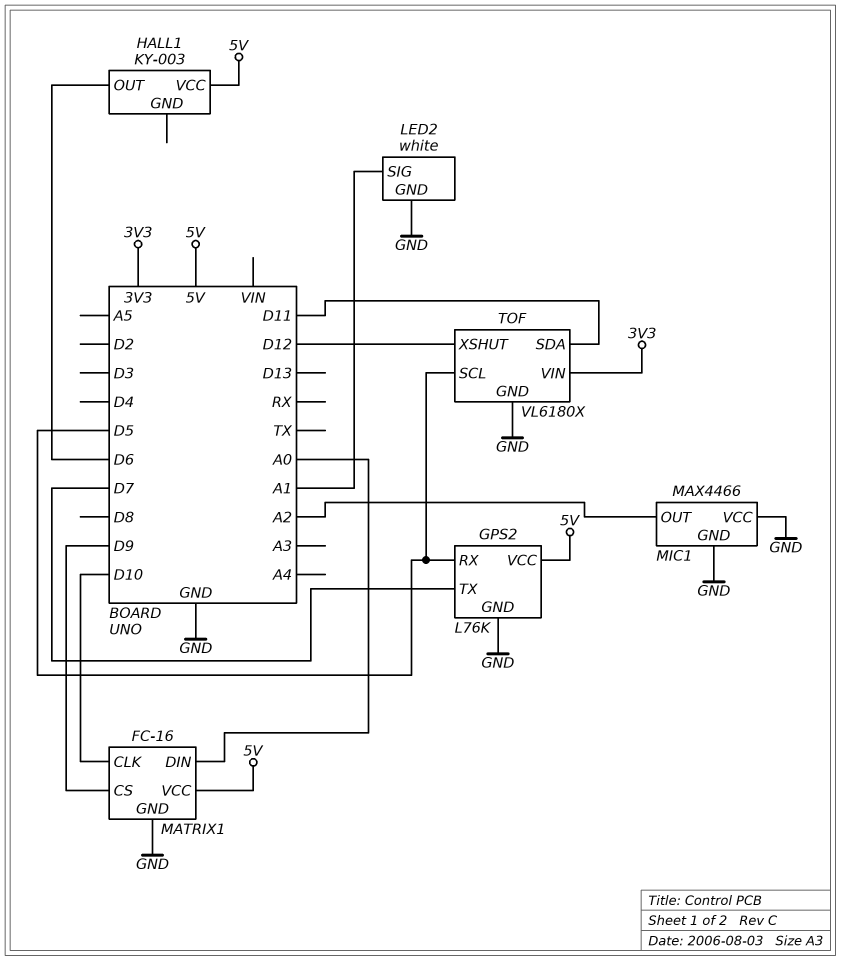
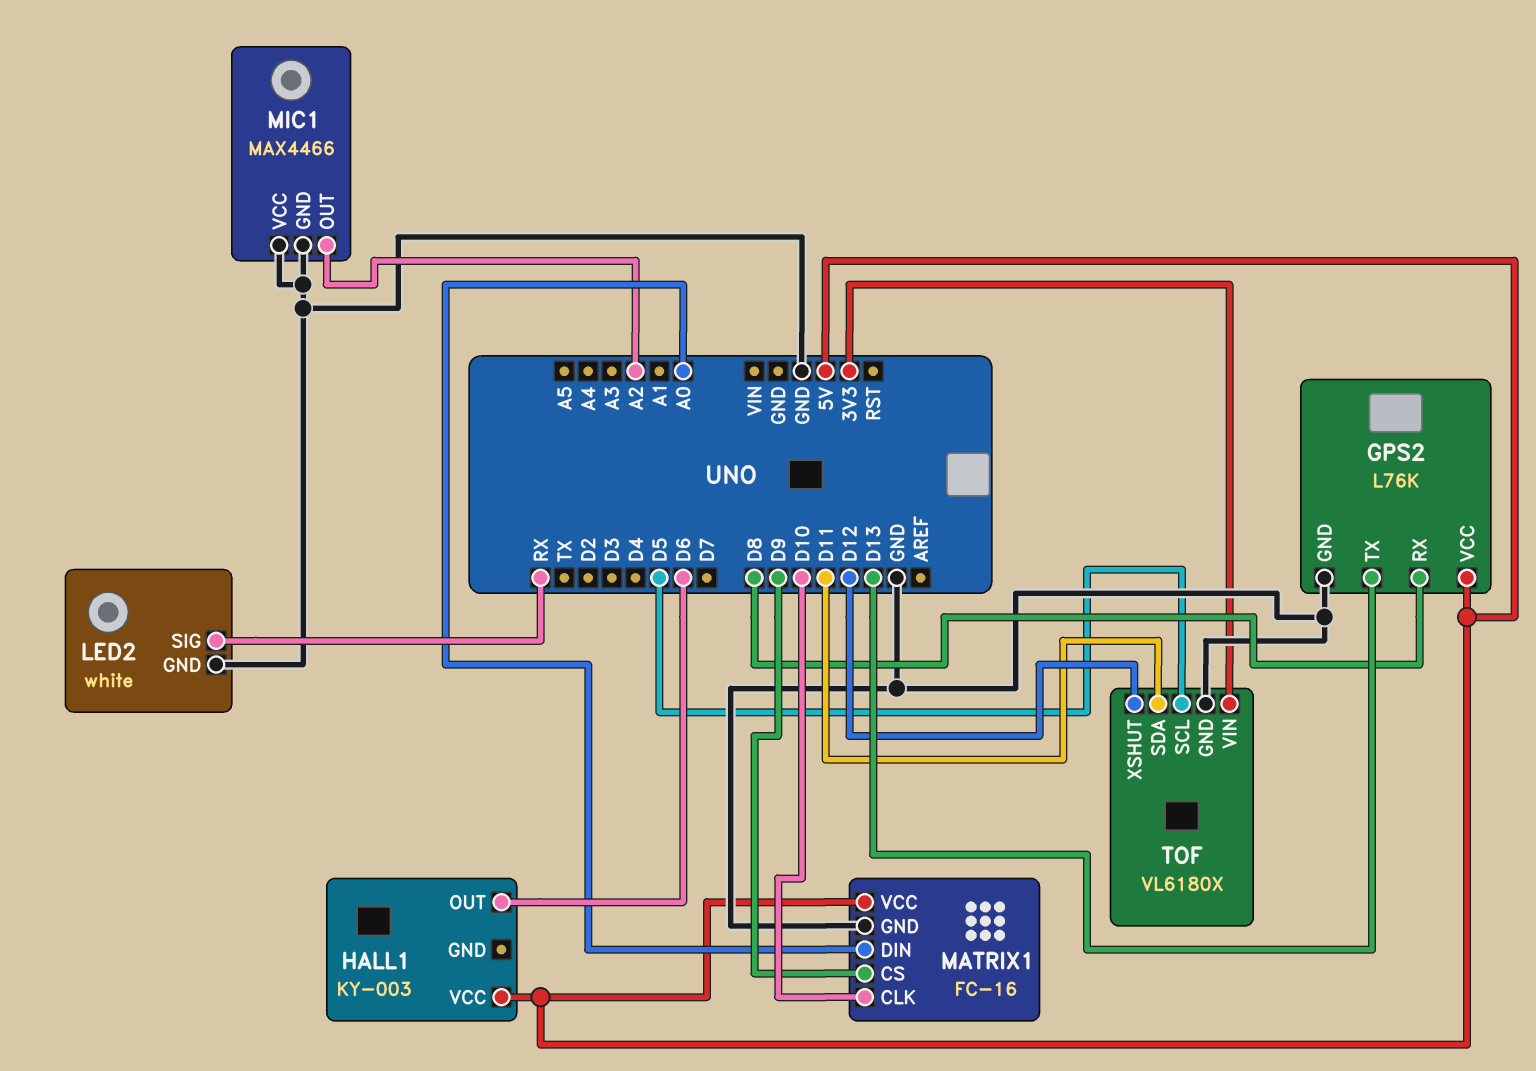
GPS2 pin RX: D5 -> D8
GPS2 pin TX: D7 -> D13
LED2 pin SIG: A1 -> RX

